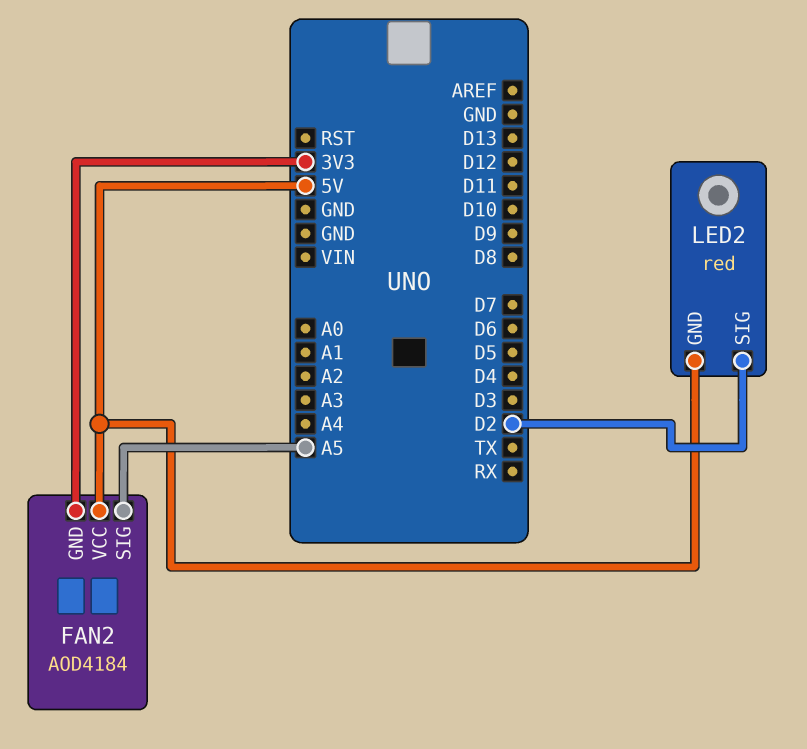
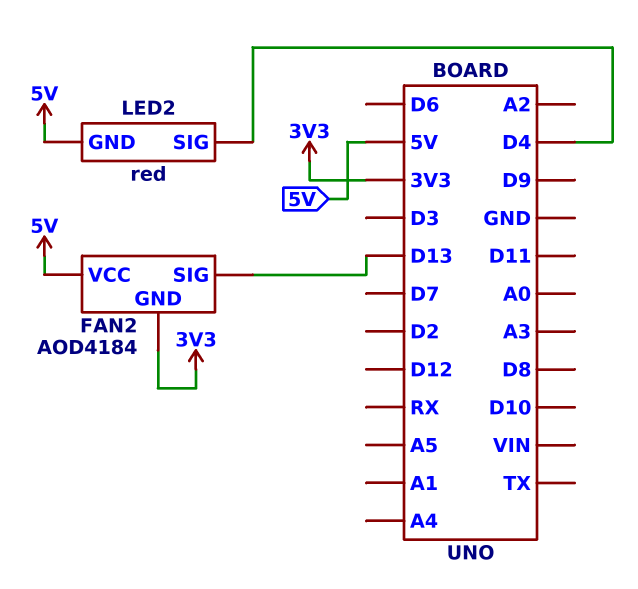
FAN2 pin SIG: A5 -> D13
LED2 pin SIG: D2 -> D4

